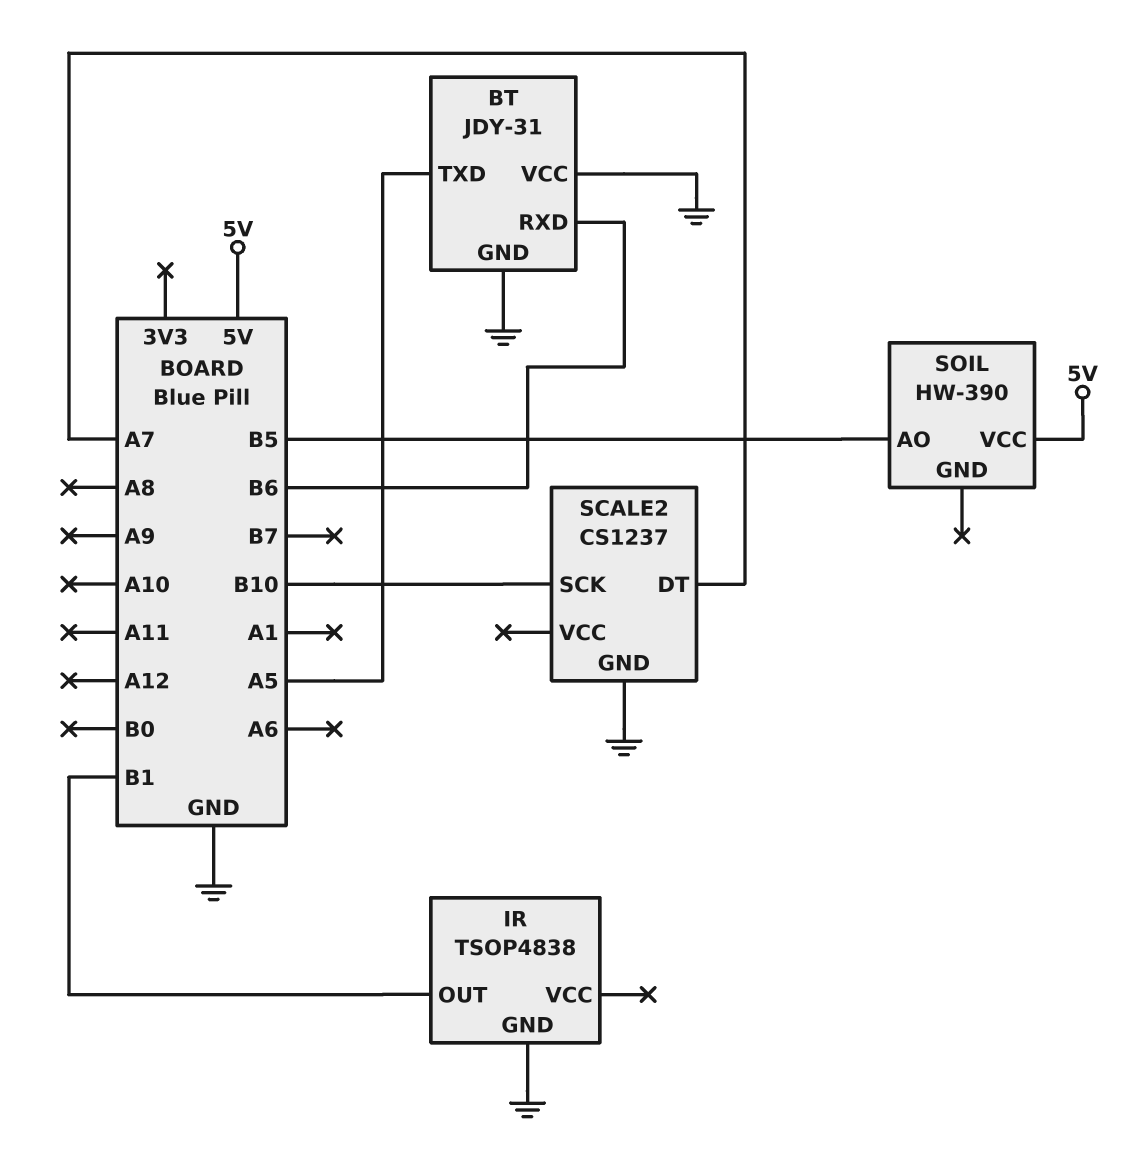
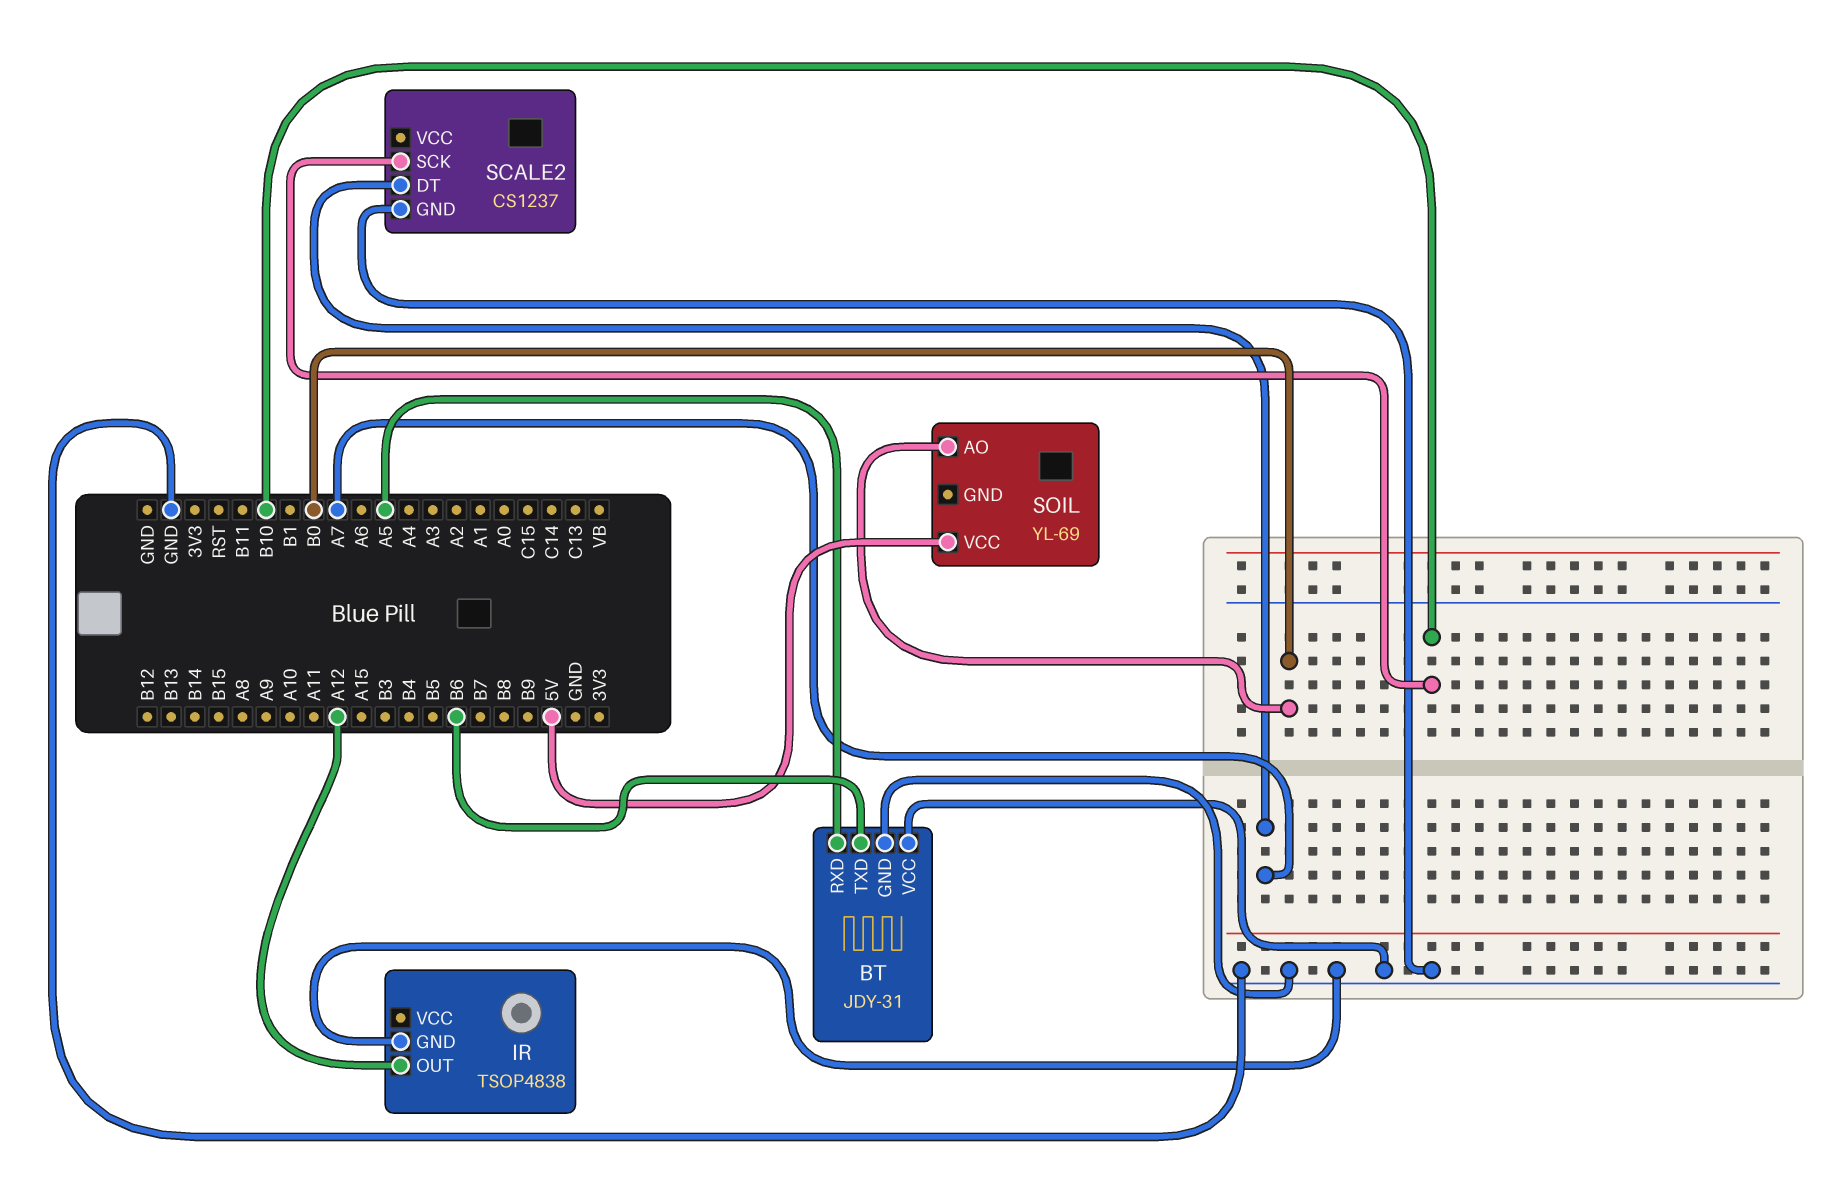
BT pin RXD: B6 -> A5
BT pin TXD: A5 -> B6
IR pin OUT: B1 -> A12
SOIL: HW-390 -> YL-69
SOIL pin AO: B5 -> B0

